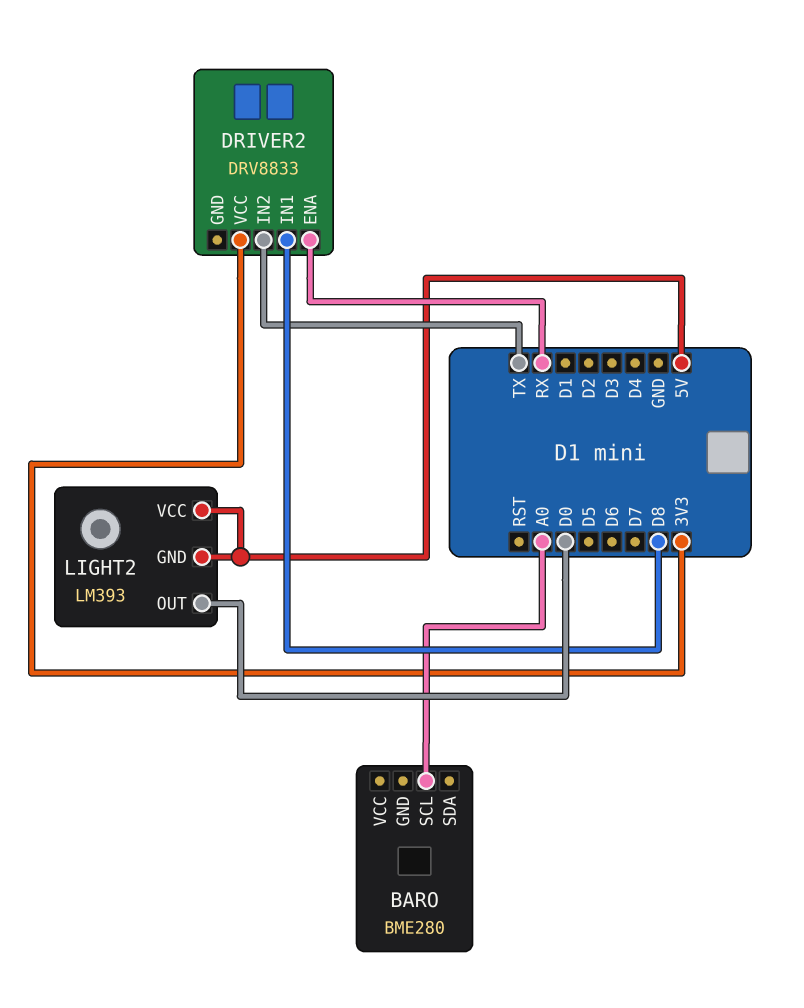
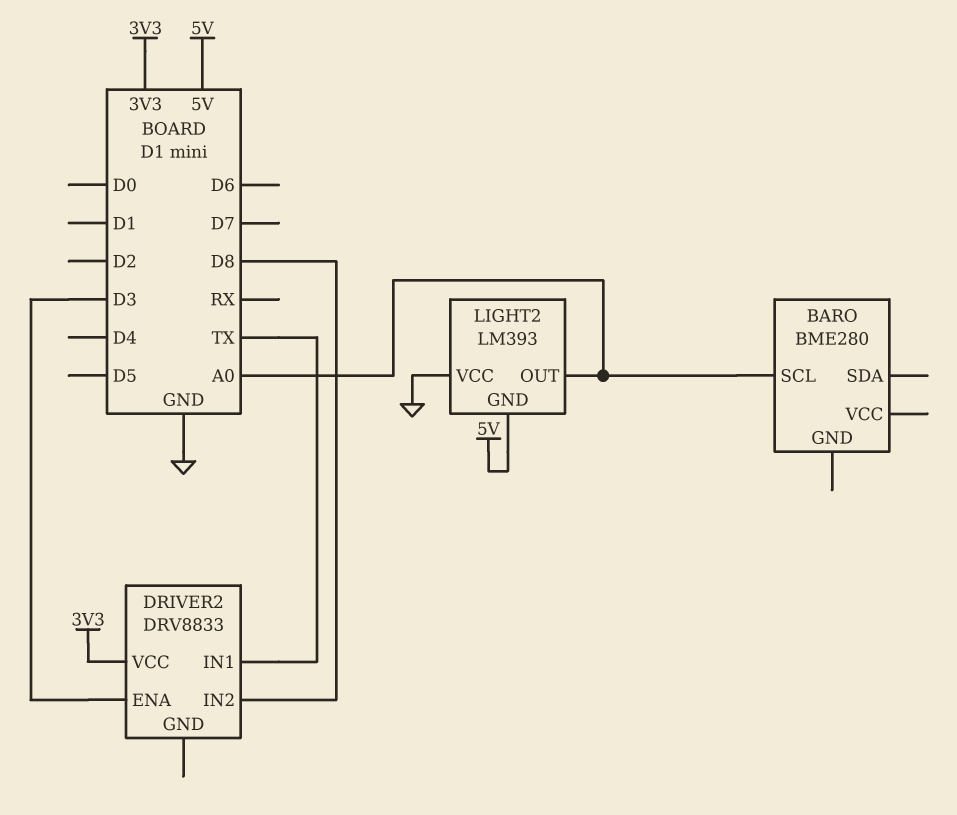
DRIVER2 pin ENA: RX -> D3
DRIVER2 pin IN1: D8 -> TX
DRIVER2 pin IN2: TX -> D8
LIGHT2 pin OUT: D0 -> A0
LIGHT2 pin VCC: 5V -> GND

